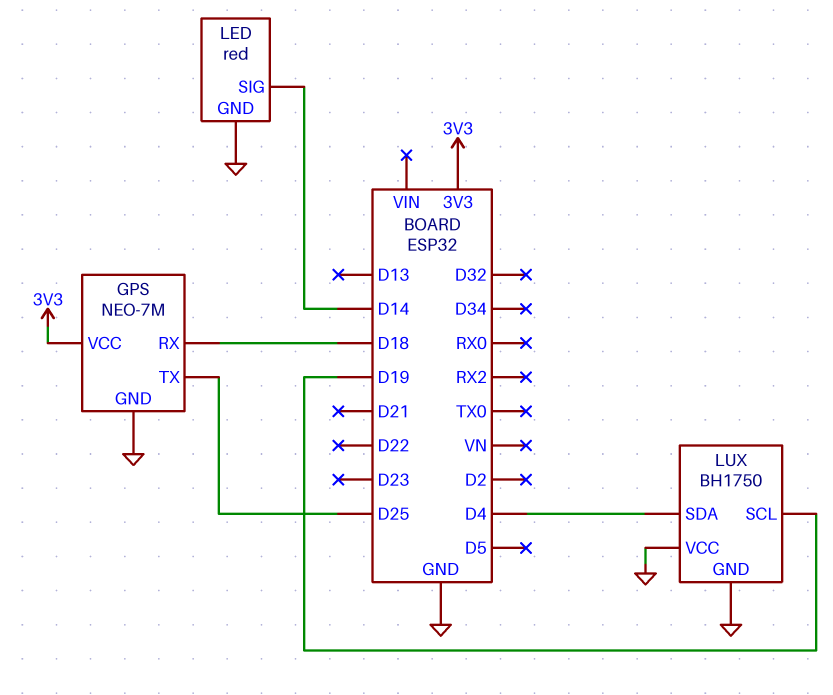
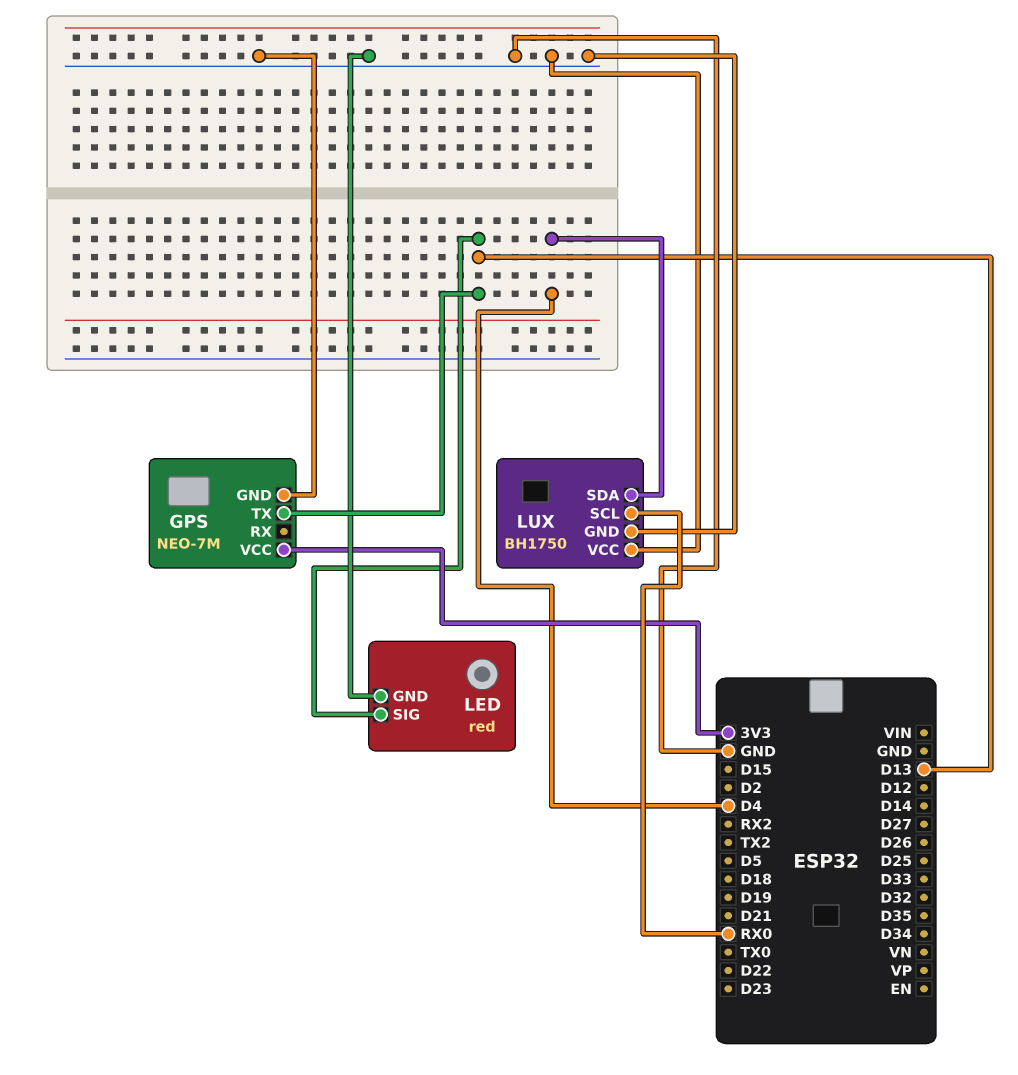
GPS pin RX: D18 -> none
GPS pin TX: D25 -> D13
LED pin SIG: D14 -> D13
LUX pin SCL: D19 -> RX0

